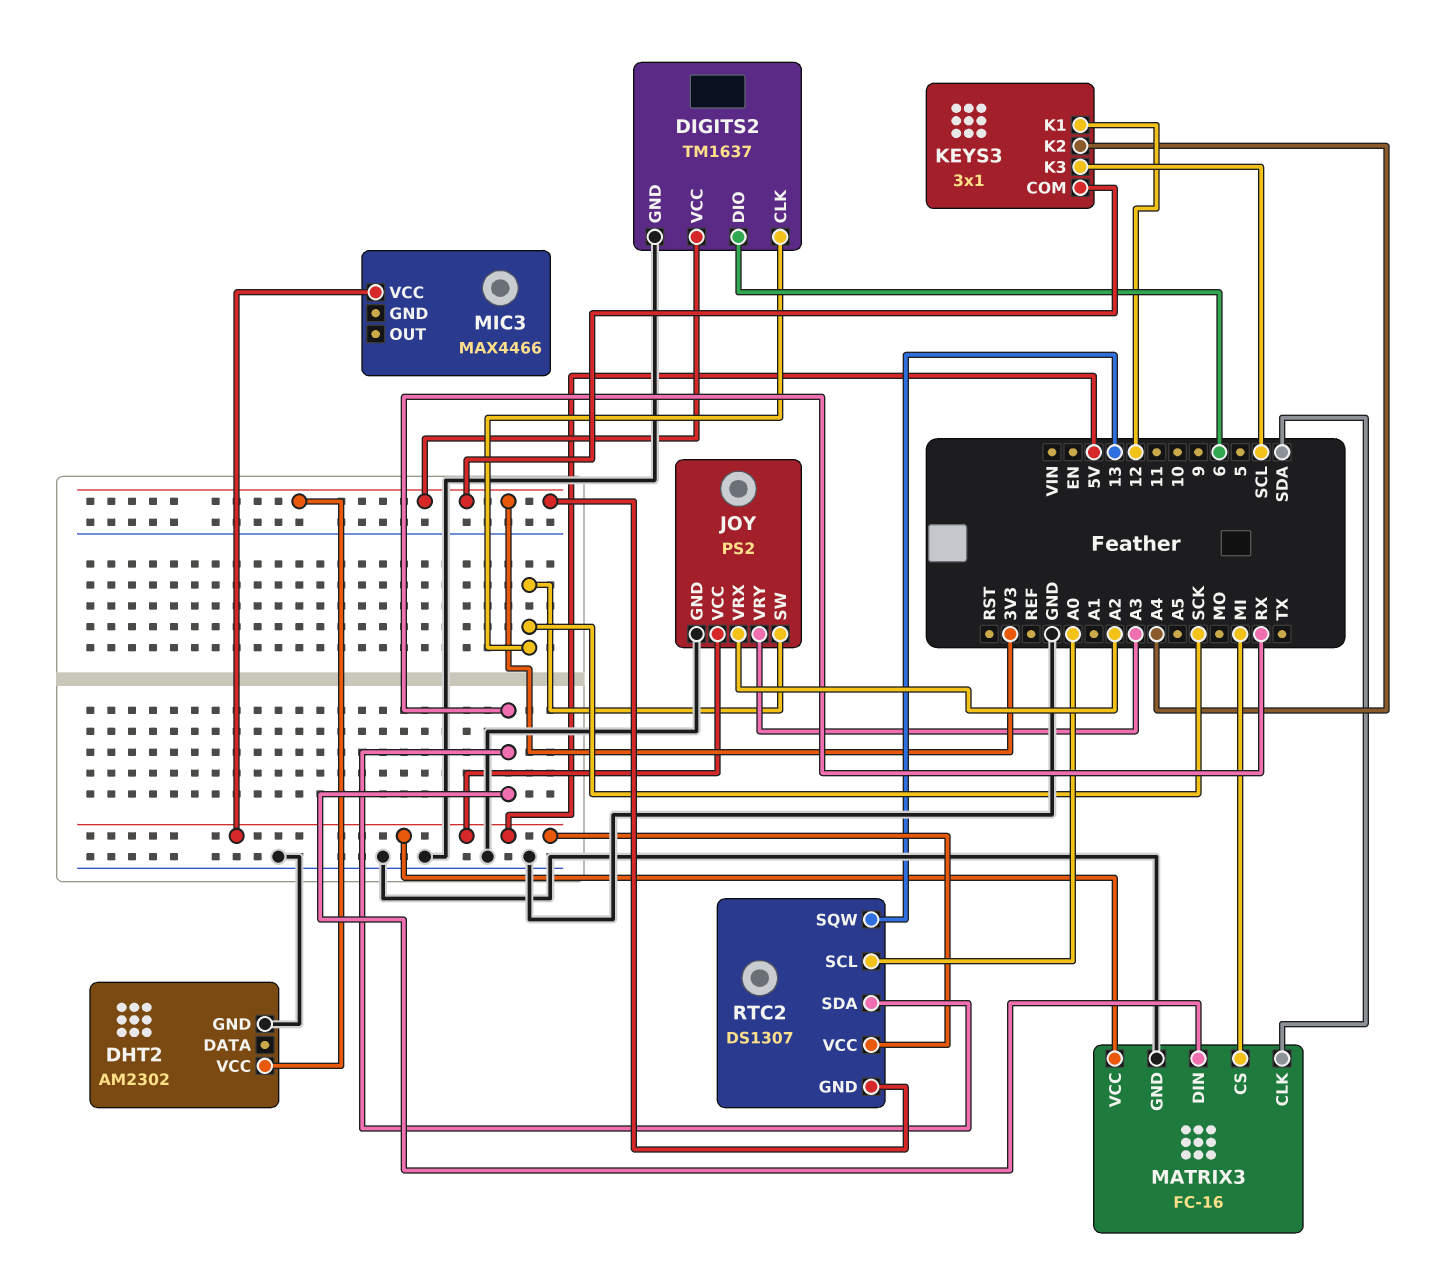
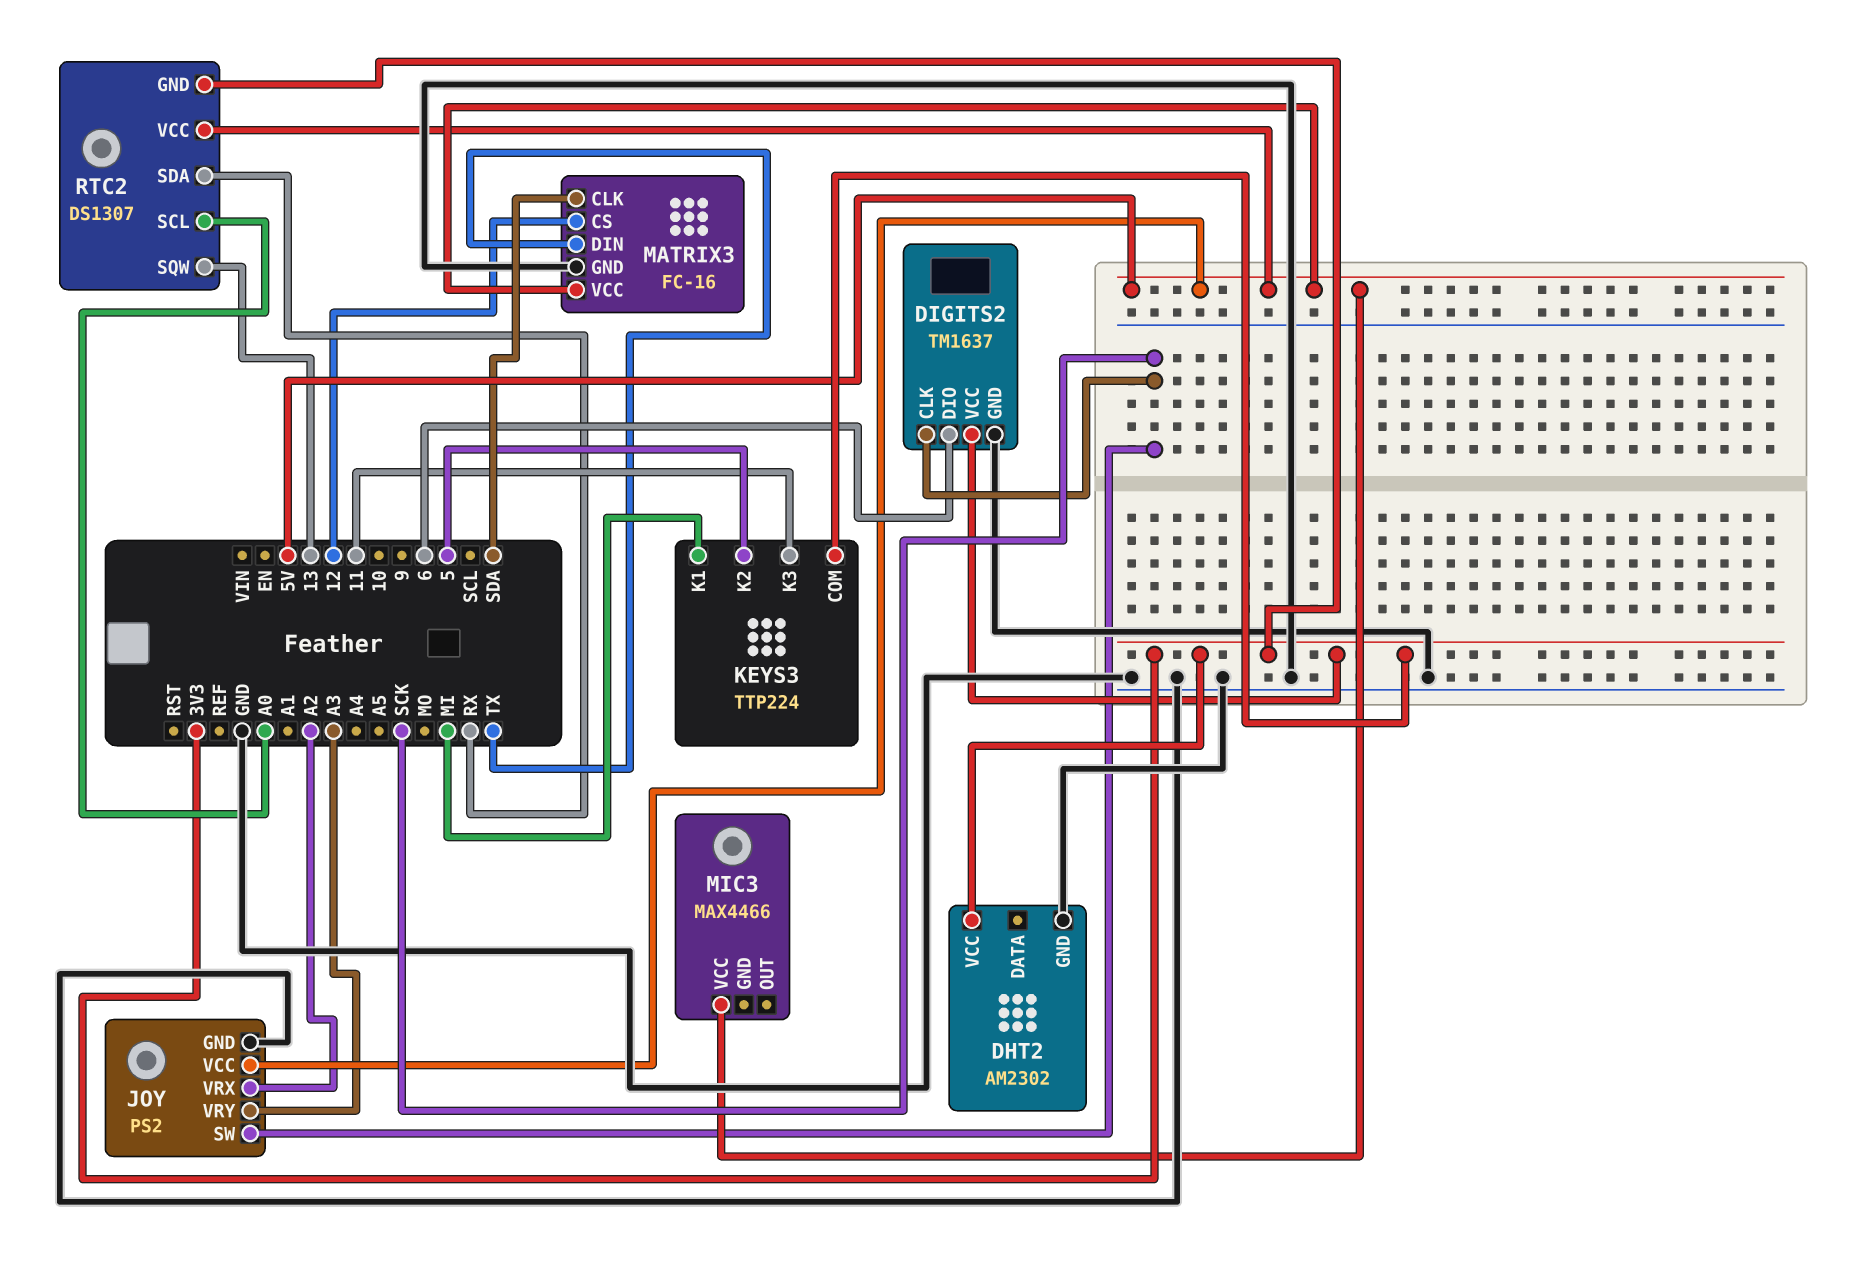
KEYS3: 3x1 -> TTP224
KEYS3 pin K1: 12 -> MI
KEYS3 pin K2: A4 -> 5
KEYS3 pin K3: SCL -> 11
MATRIX3 pin CS: MI -> 12
MATRIX3 pin DIN: RX -> TX

